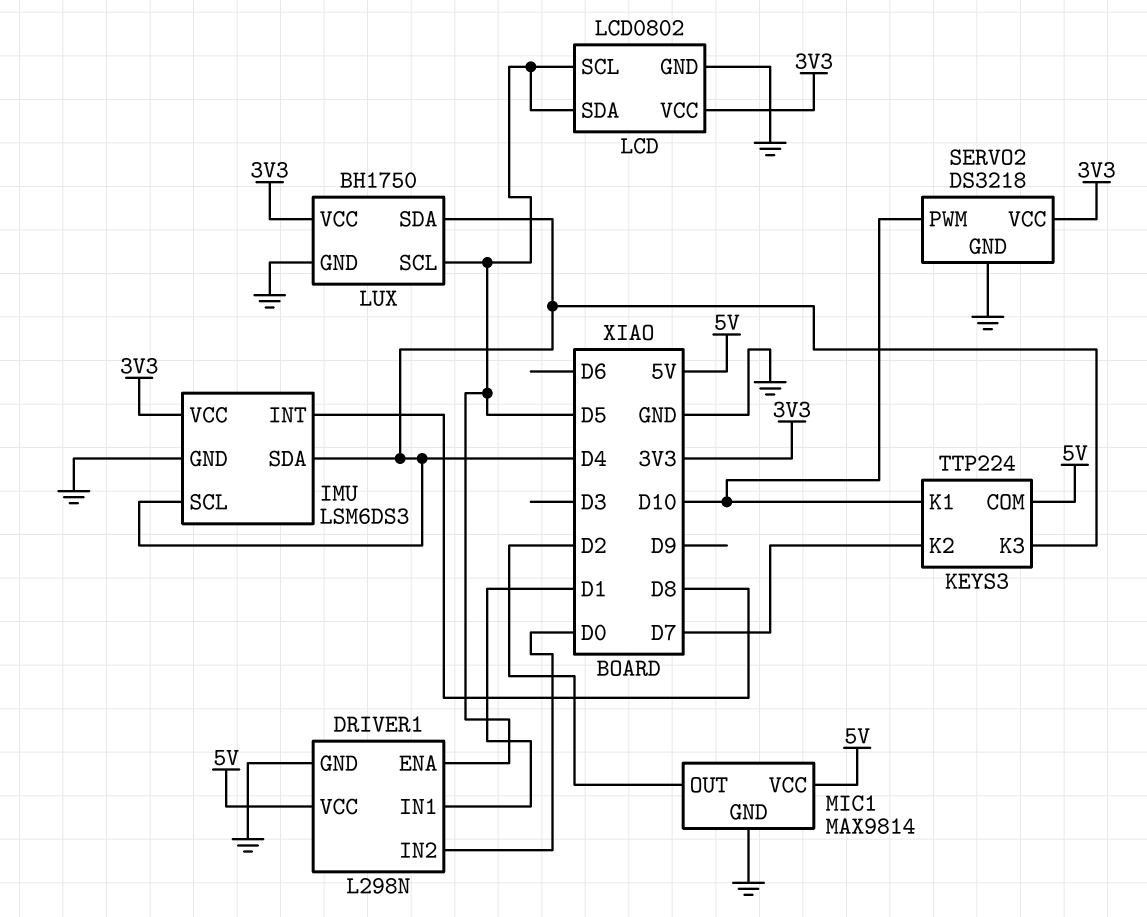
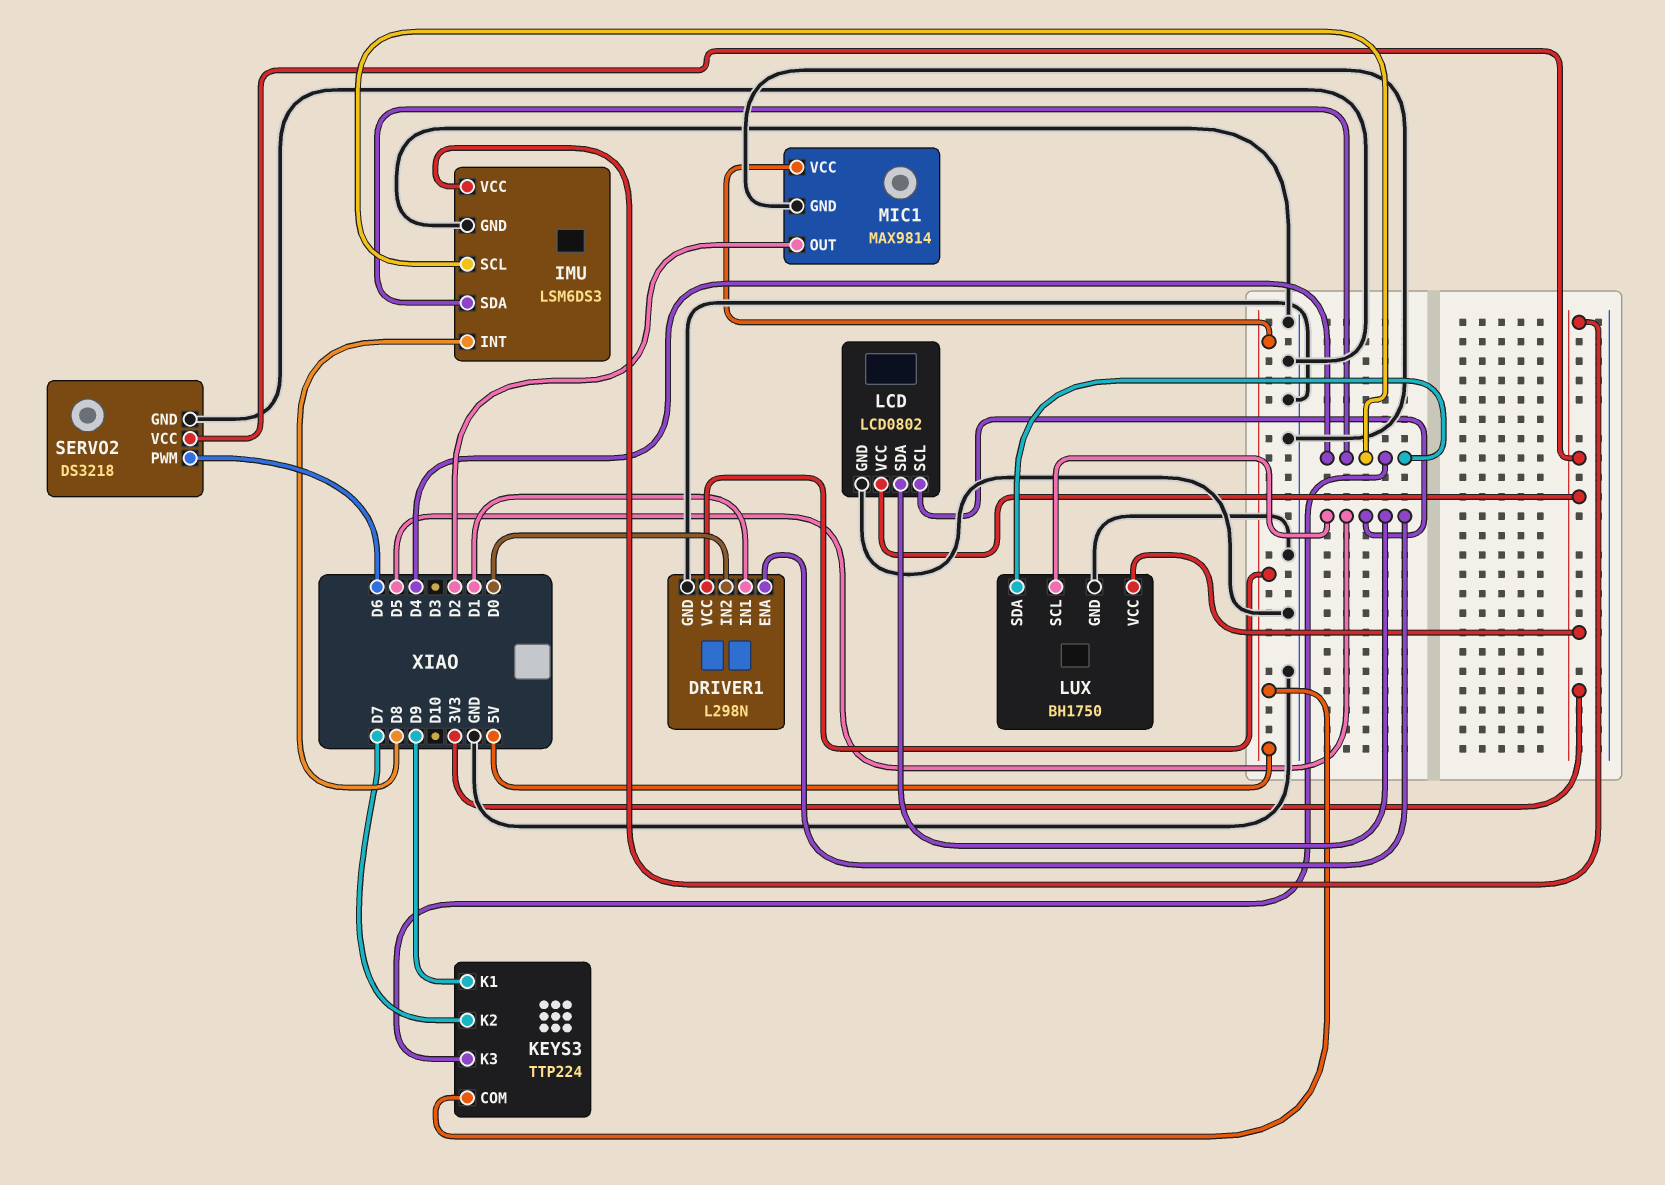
KEYS3 pin K1: D10 -> D9
SERVO2 pin PWM: D10 -> D6

